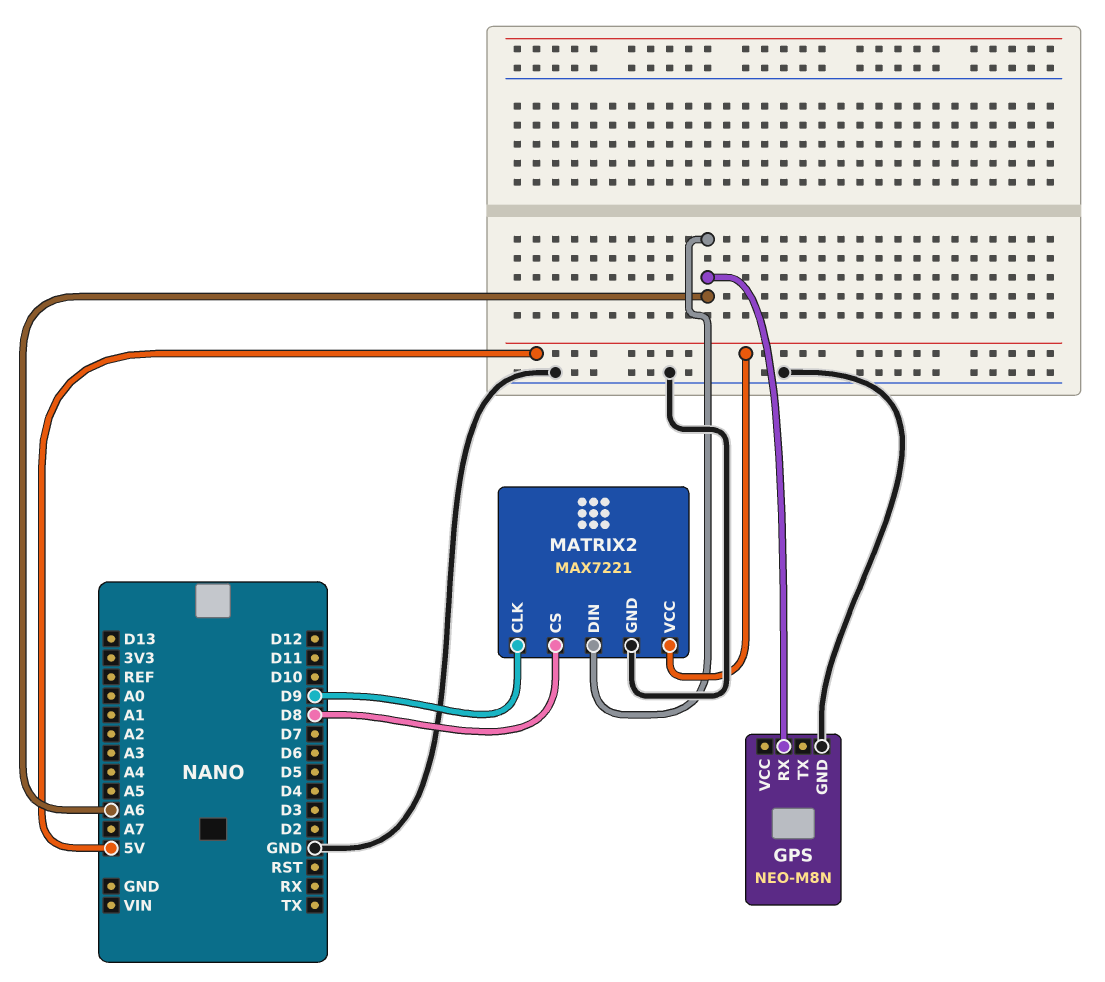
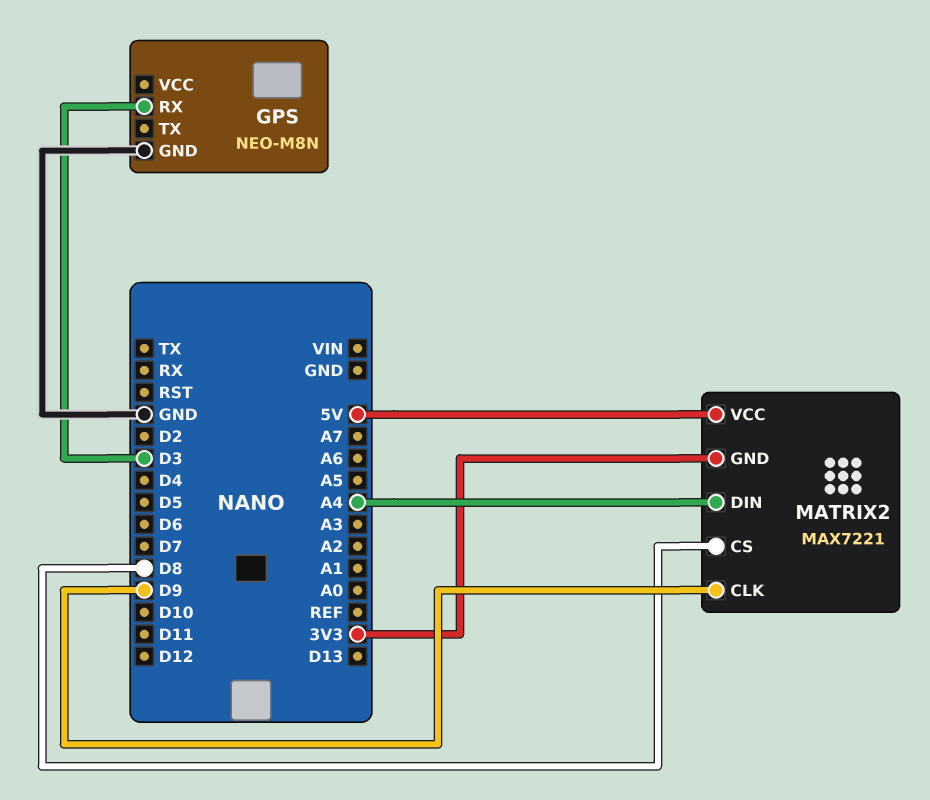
GPS pin RX: A6 -> D3
MATRIX2 pin DIN: A6 -> A4
MATRIX2 pin GND: GND -> 3V3

